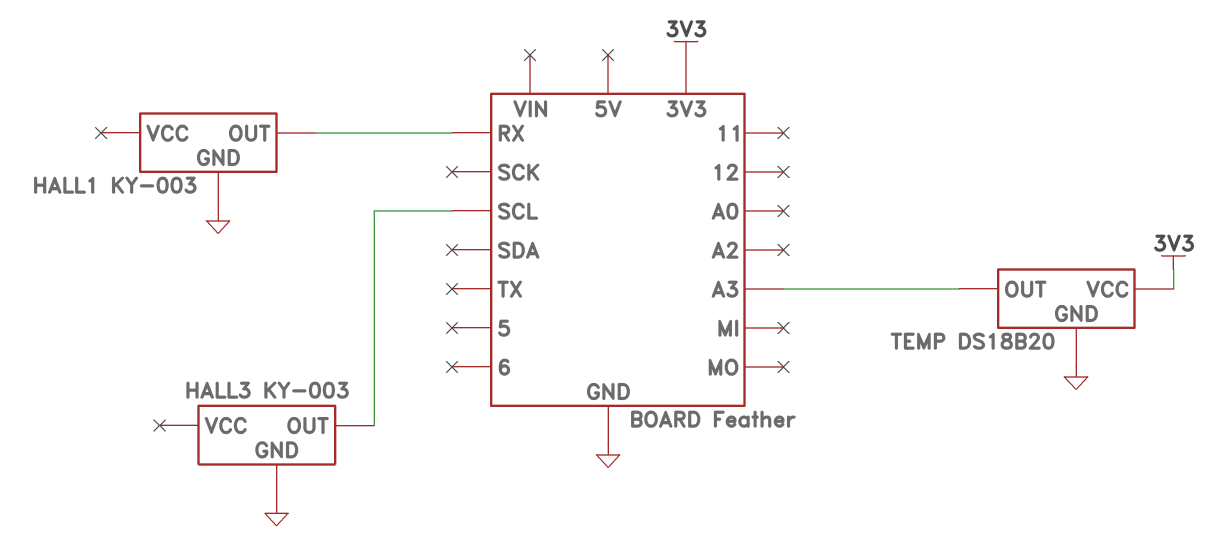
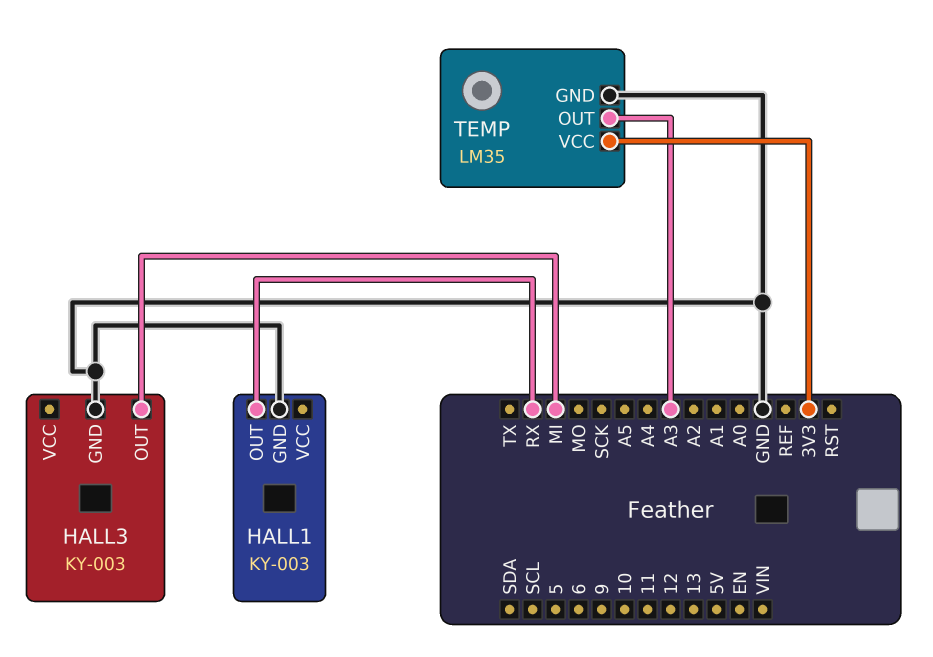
HALL3 pin OUT: SCL -> MI
TEMP: DS18B20 -> LM35

